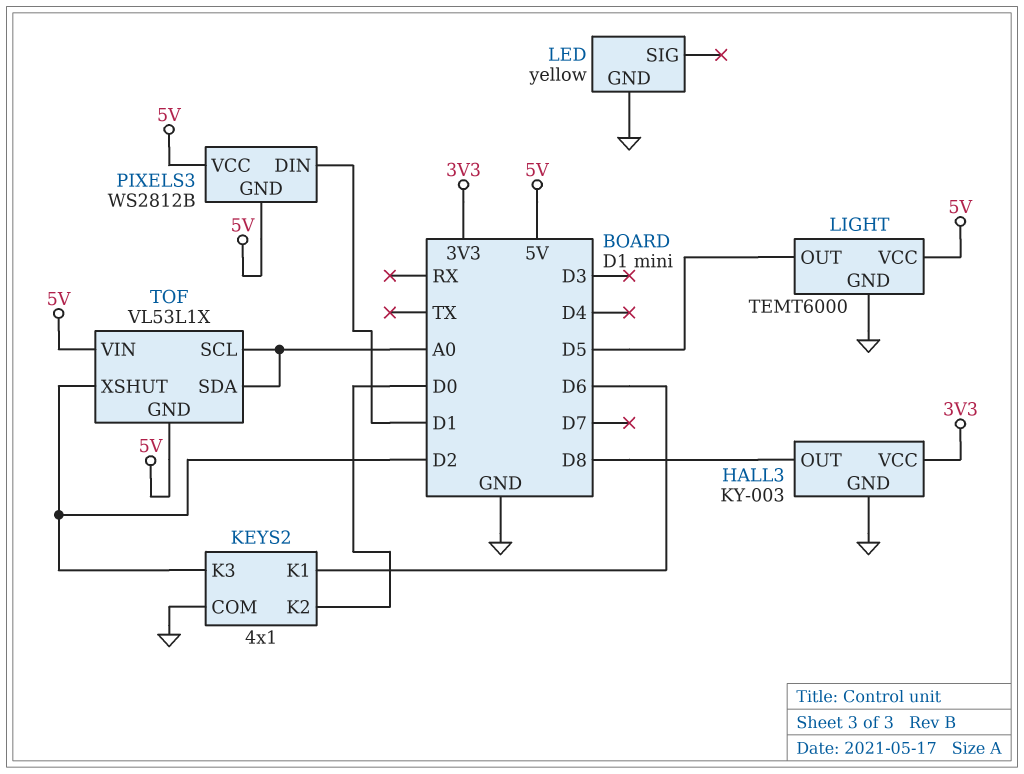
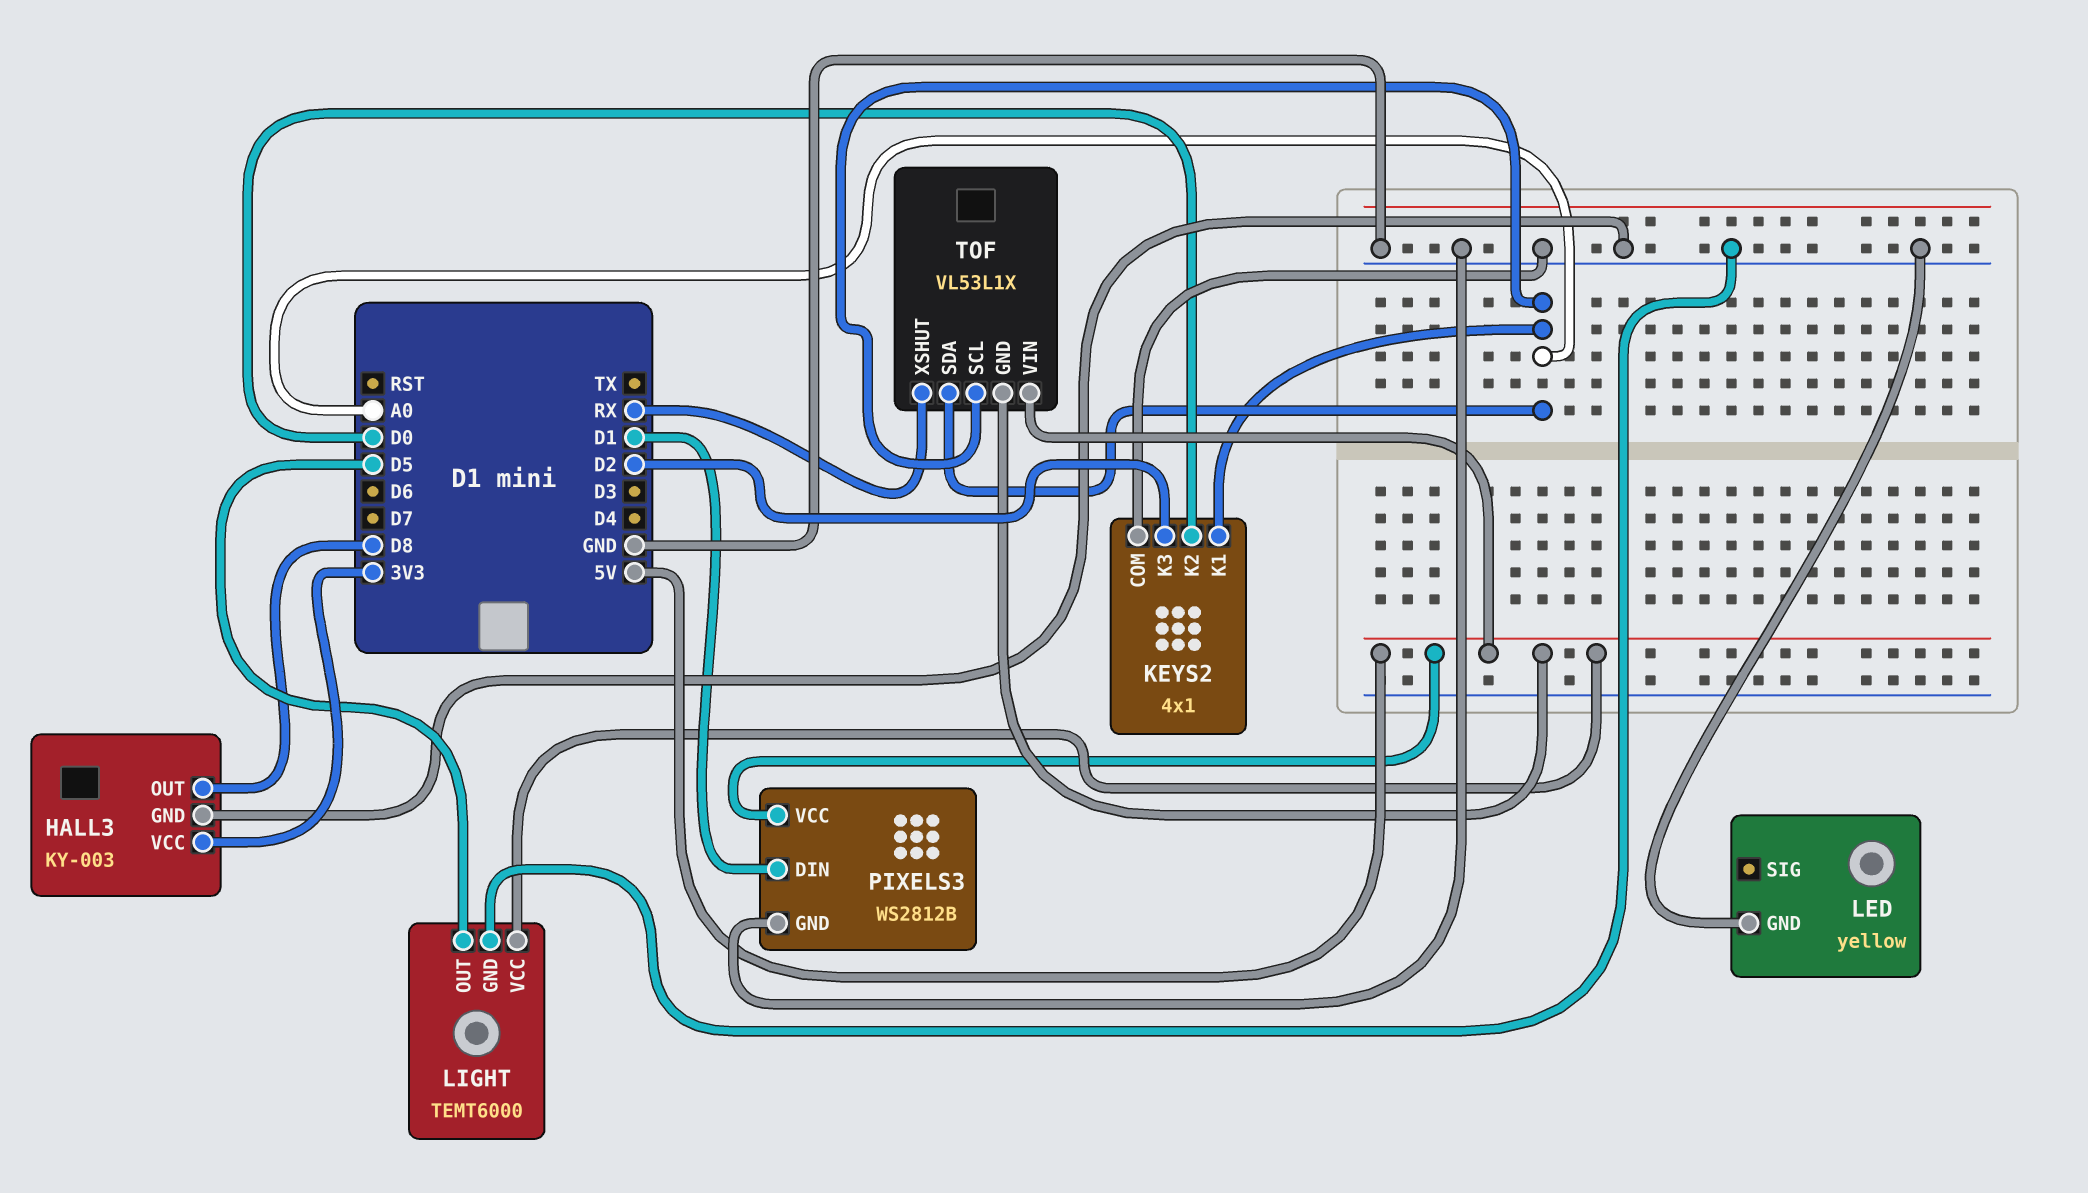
KEYS2 pin K1: D6 -> A0
PIXELS3 pin GND: 5V -> GND
TOF pin XSHUT: D2 -> RX

